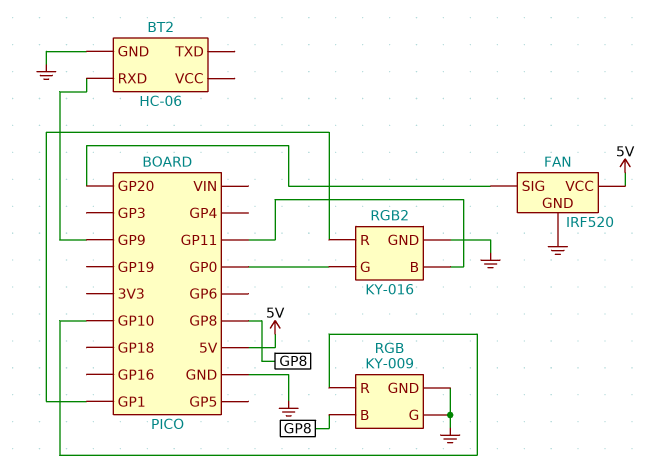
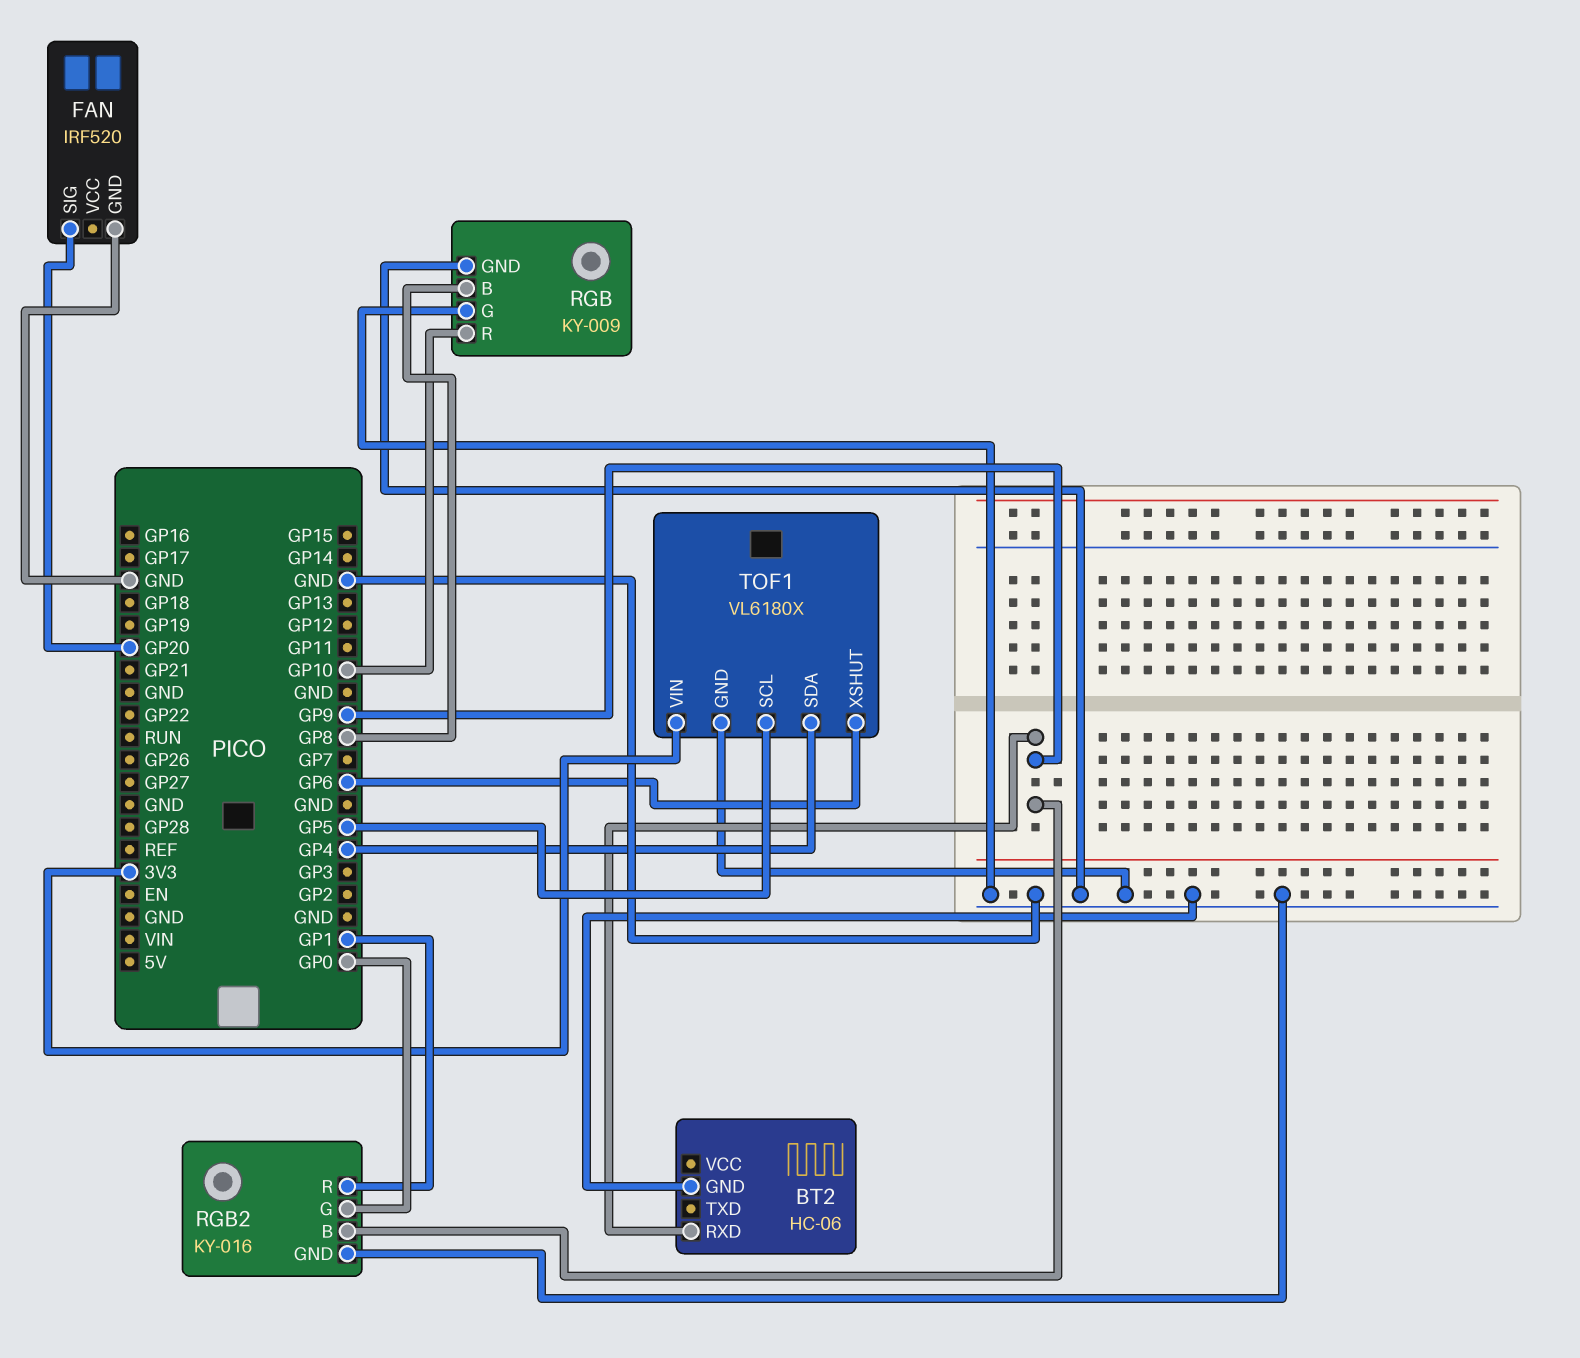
FAN pin VCC: 5V -> none
RGB2 pin B: GP11 -> GP9
TOF1: none -> VL6180X
TOF1 pin GND: none -> GND
TOF1 pin SCL: none -> GP5
TOF1 pin SDA: none -> GP4
TOF1 pin VIN: none -> 3V3
TOF1 pin XSHUT: none -> GP6

